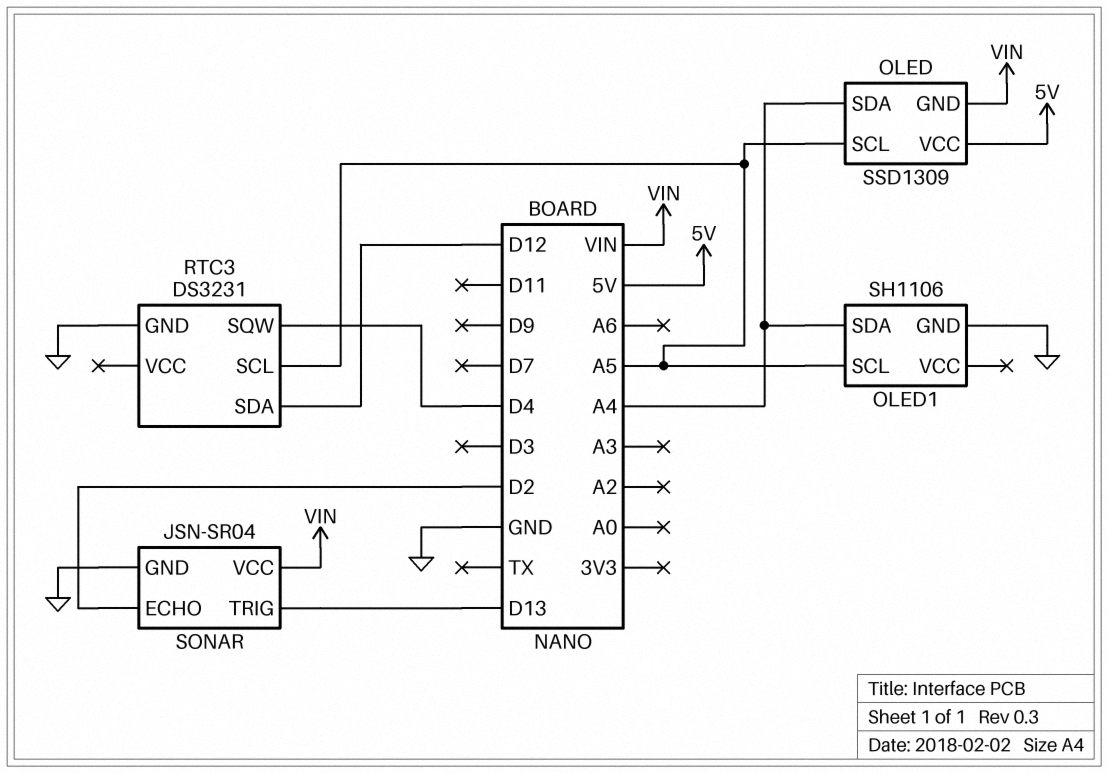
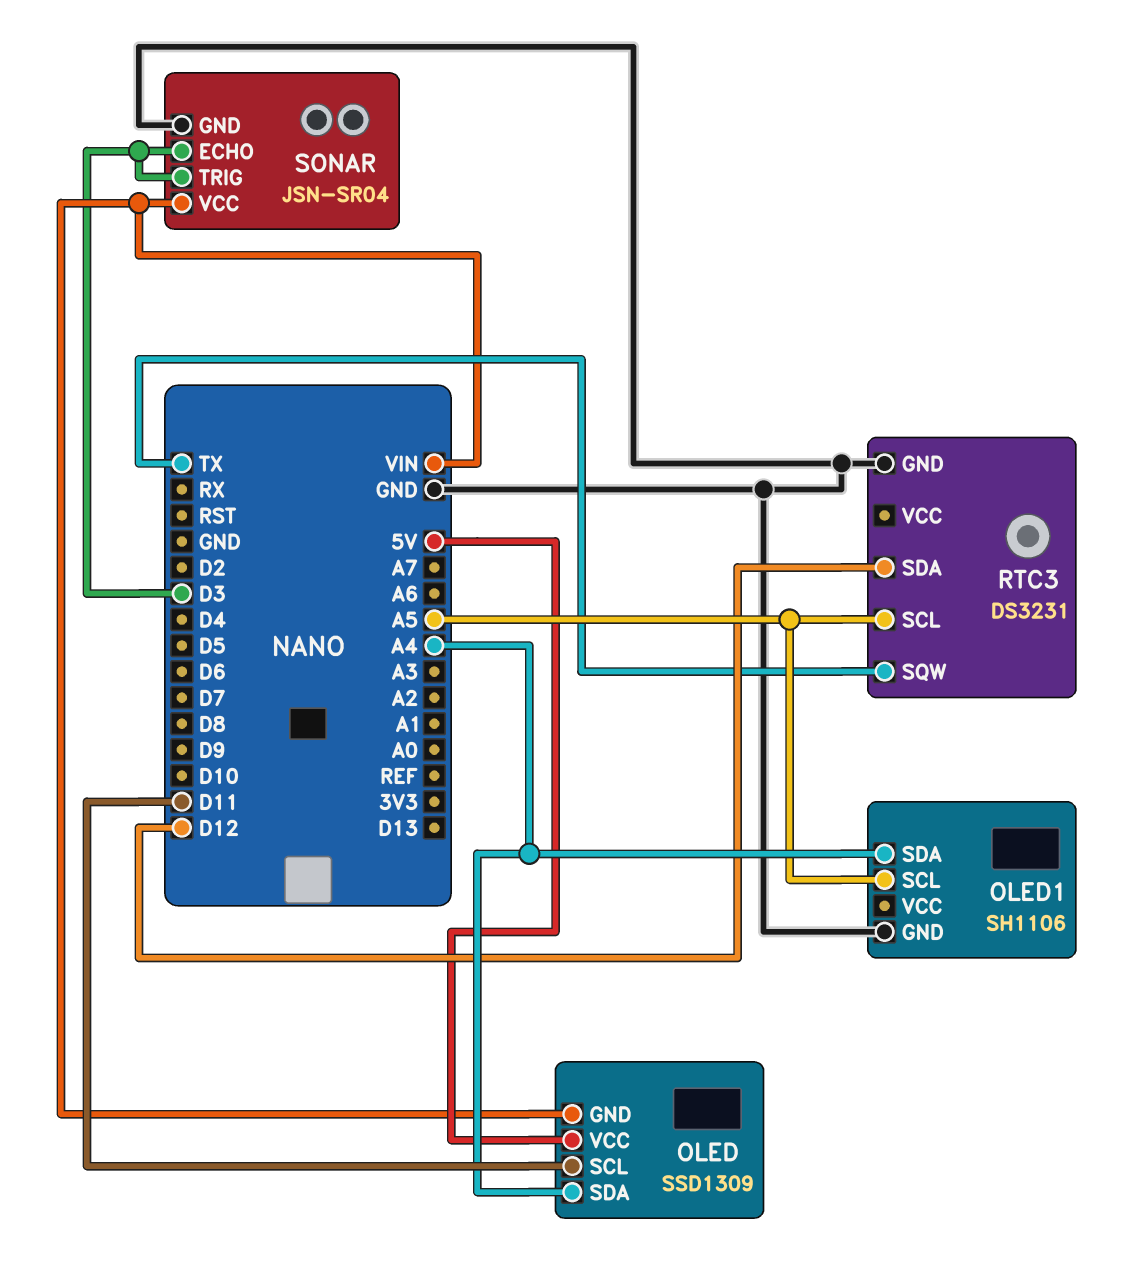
OLED pin SCL: A5 -> D11
RTC3 pin SQW: D4 -> TX
SONAR pin ECHO: D2 -> D3
SONAR pin TRIG: D13 -> D3

